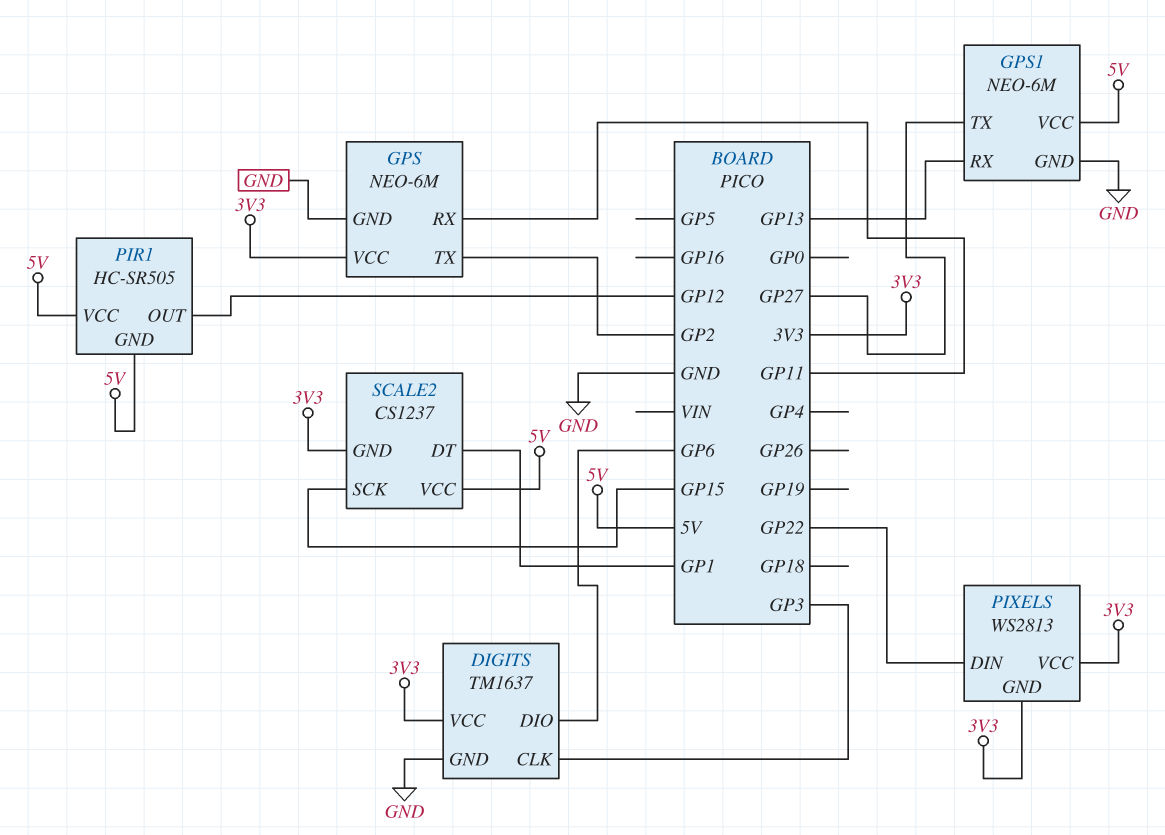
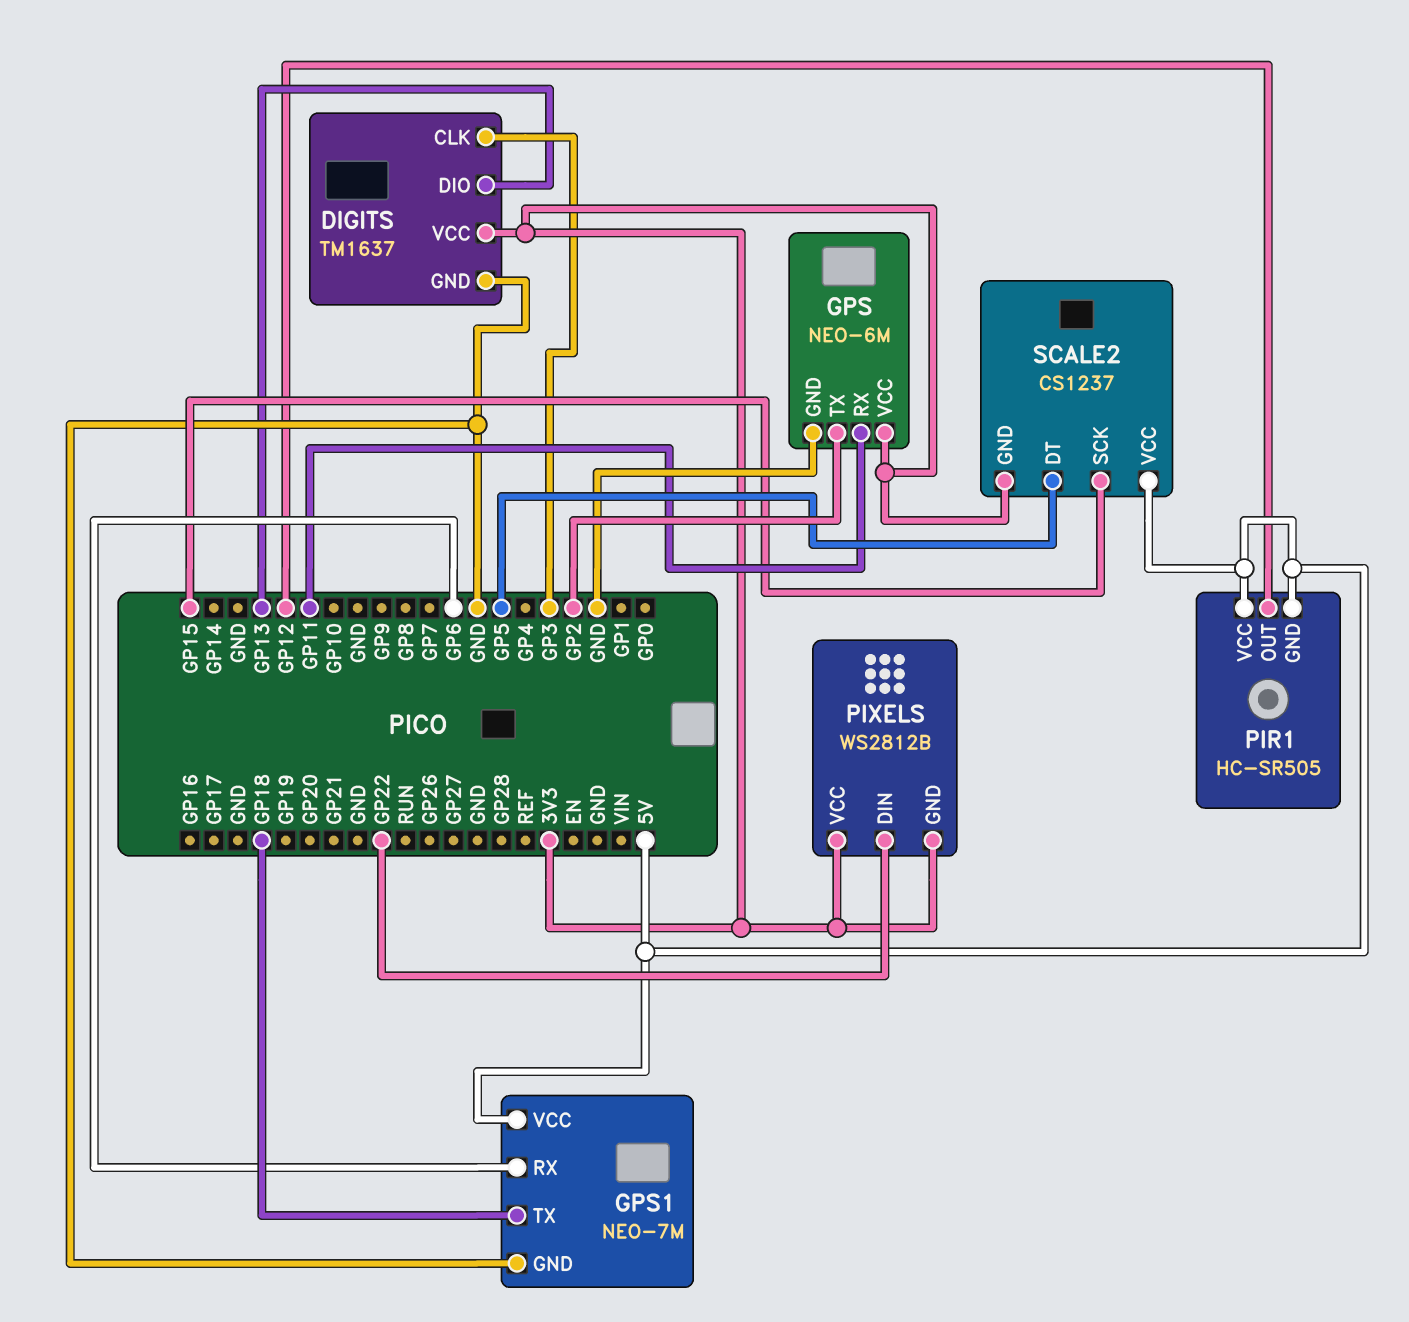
DIGITS pin DIO: GP6 -> GP13
GPS1: NEO-6M -> NEO-7M
GPS1 pin RX: GP13 -> GP6
GPS1 pin TX: GP27 -> GP18
PIXELS: WS2813 -> WS2812B
SCALE2 pin DT: GP1 -> GP5

